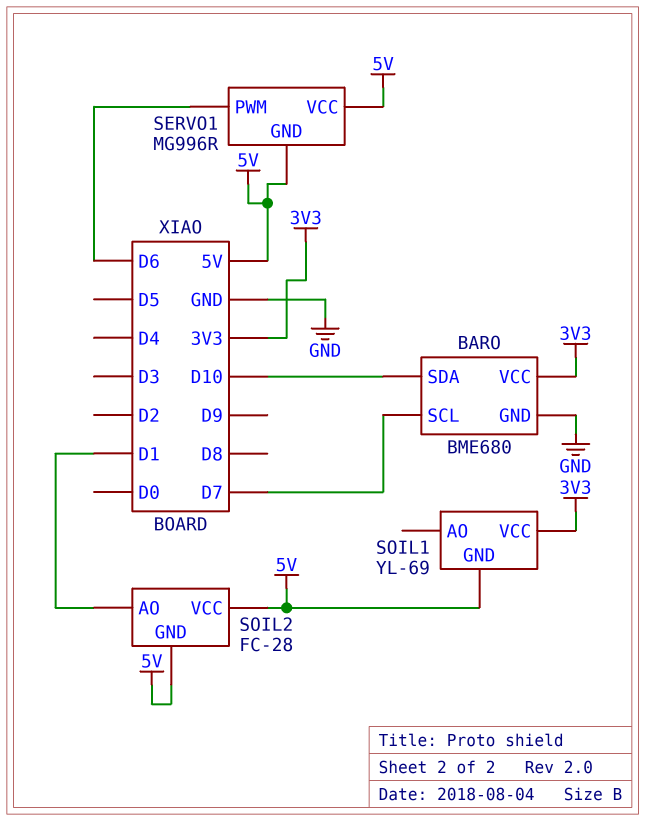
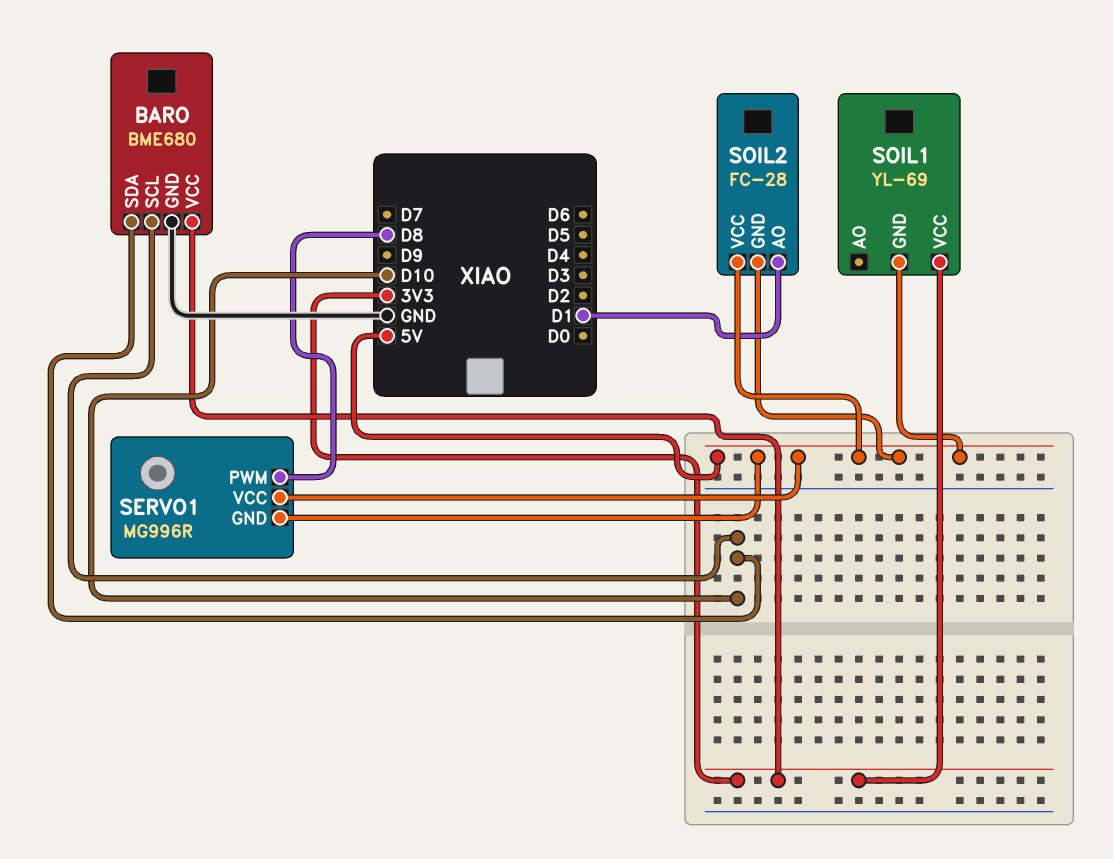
BARO pin SCL: D7 -> D10
SERVO1 pin PWM: D6 -> D8

